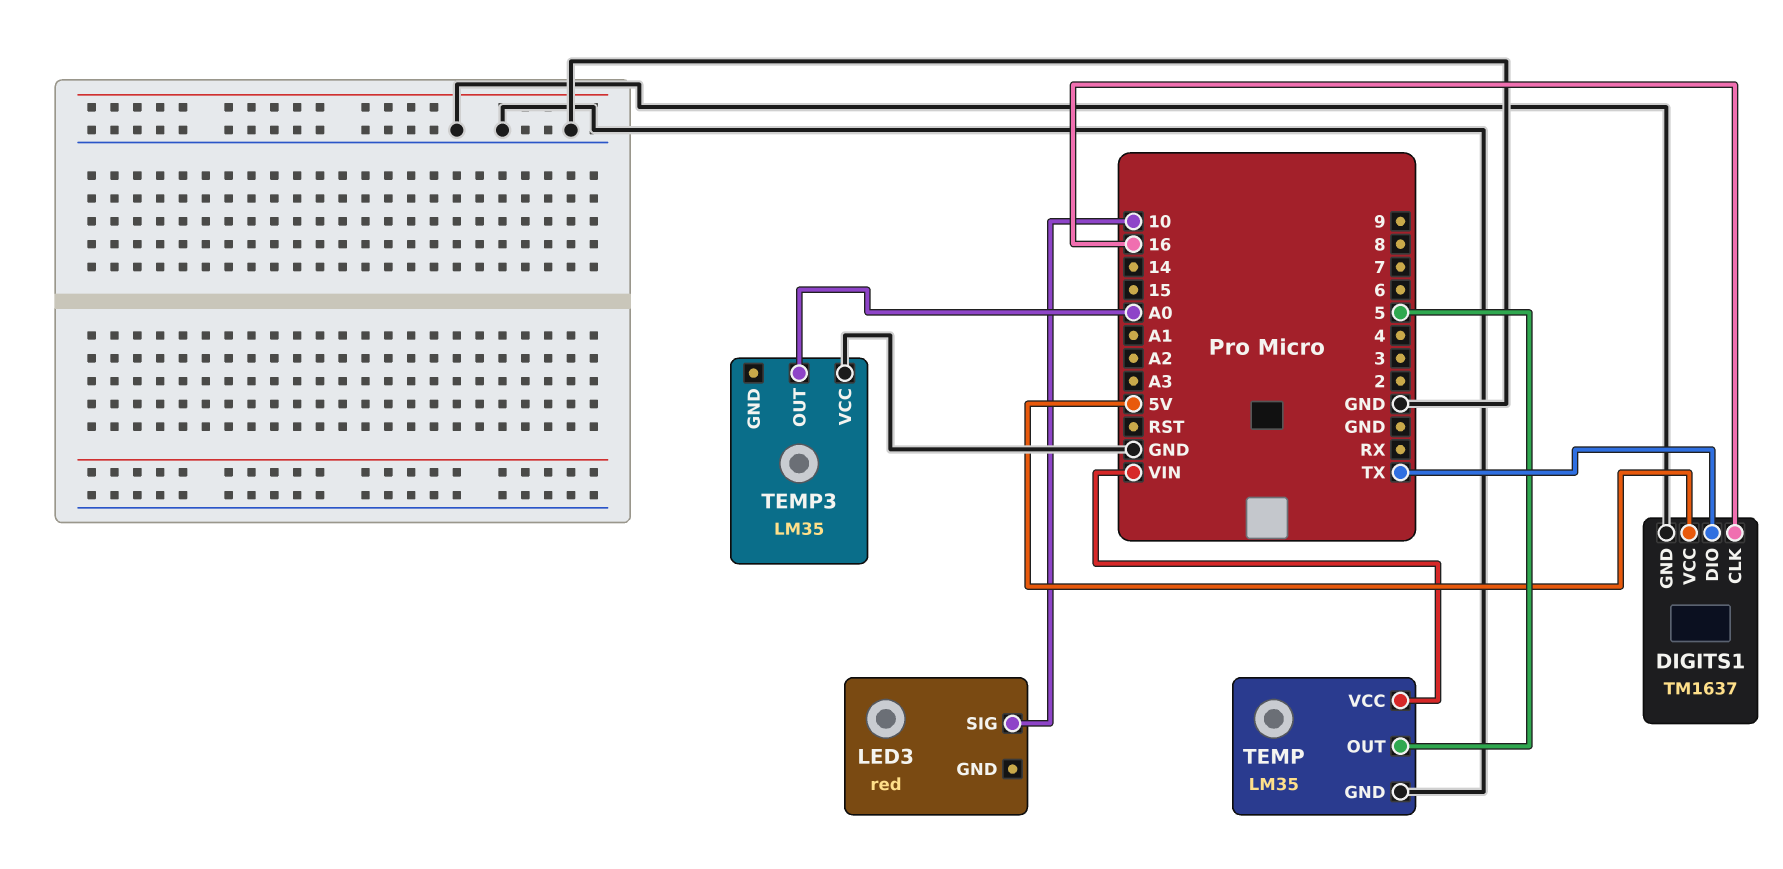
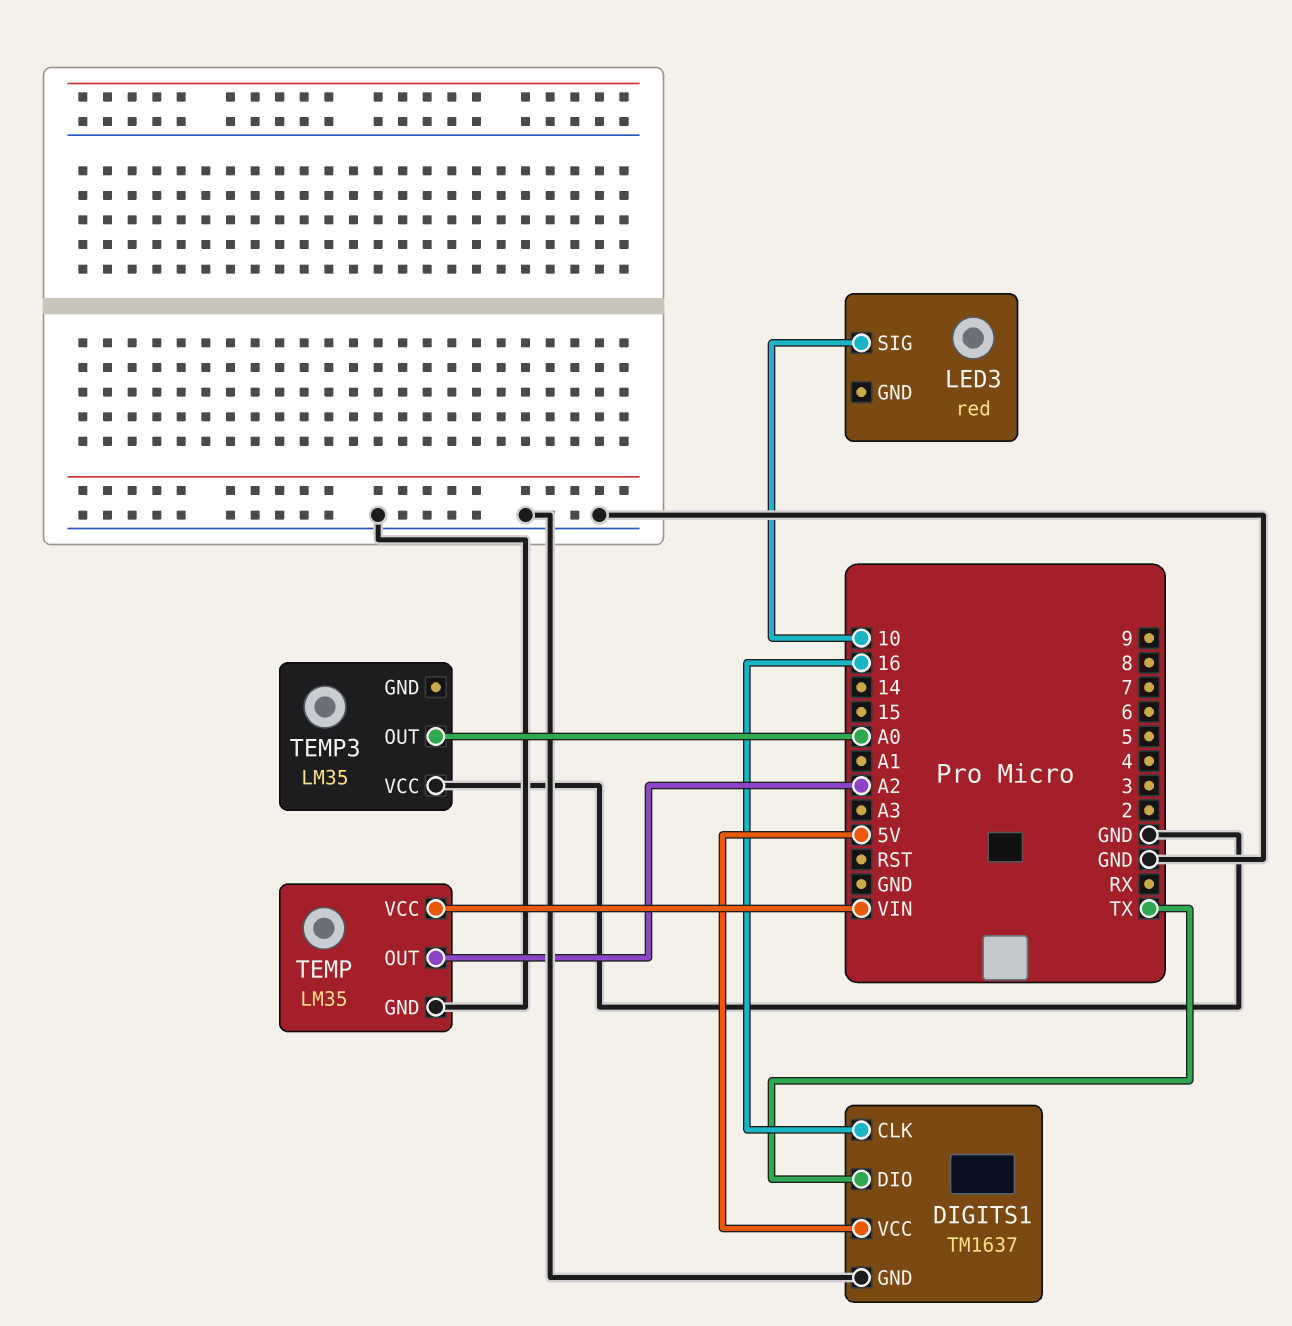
TEMP pin OUT: 5 -> A2

